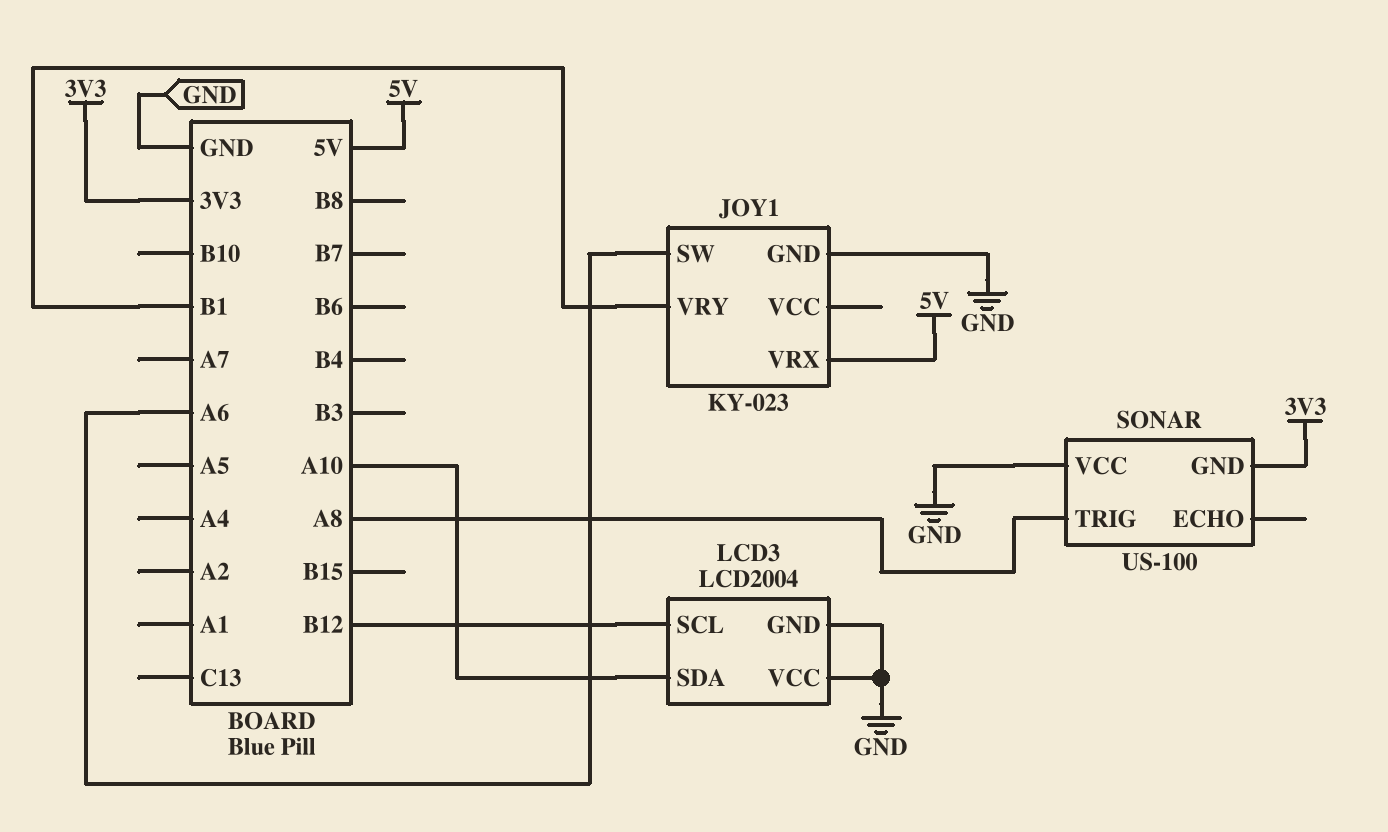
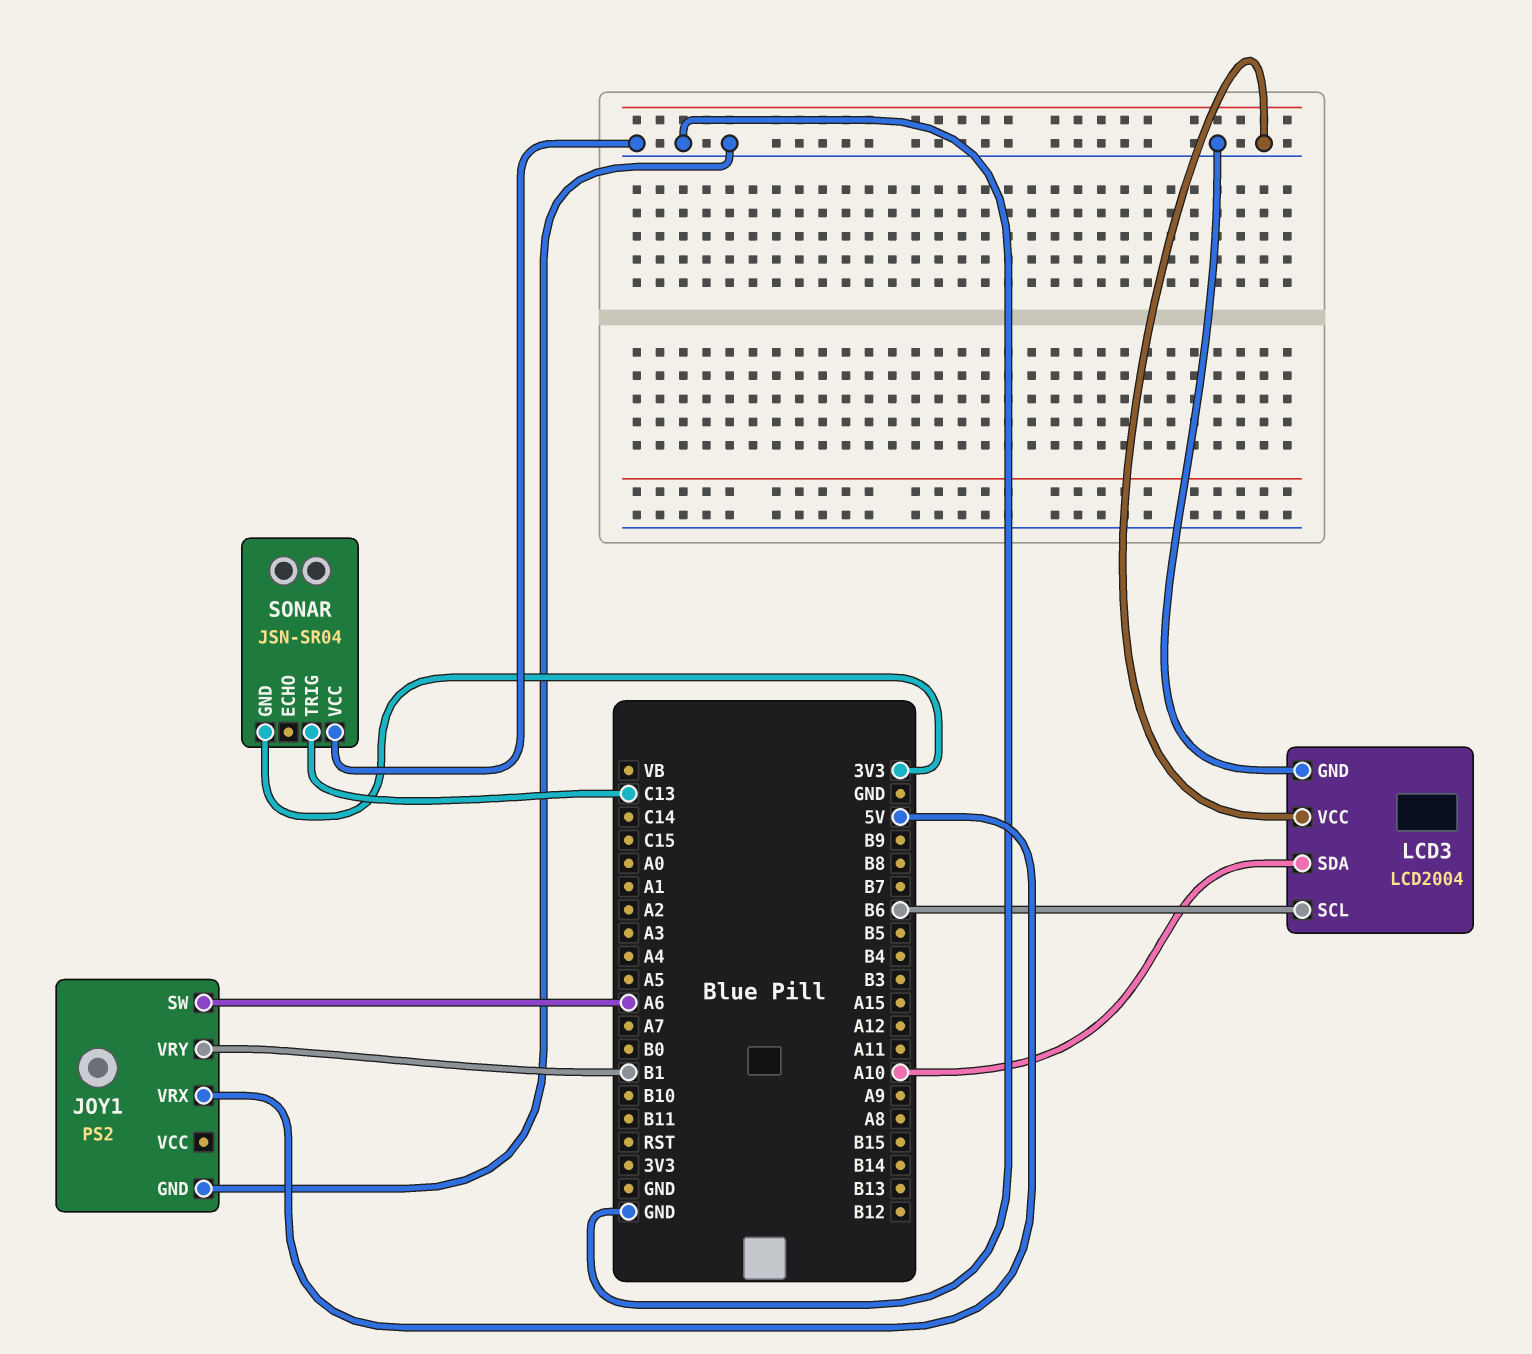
JOY1: KY-023 -> PS2
LCD3 pin SCL: B12 -> B6
SONAR: US-100 -> JSN-SR04
SONAR pin TRIG: A8 -> C13

